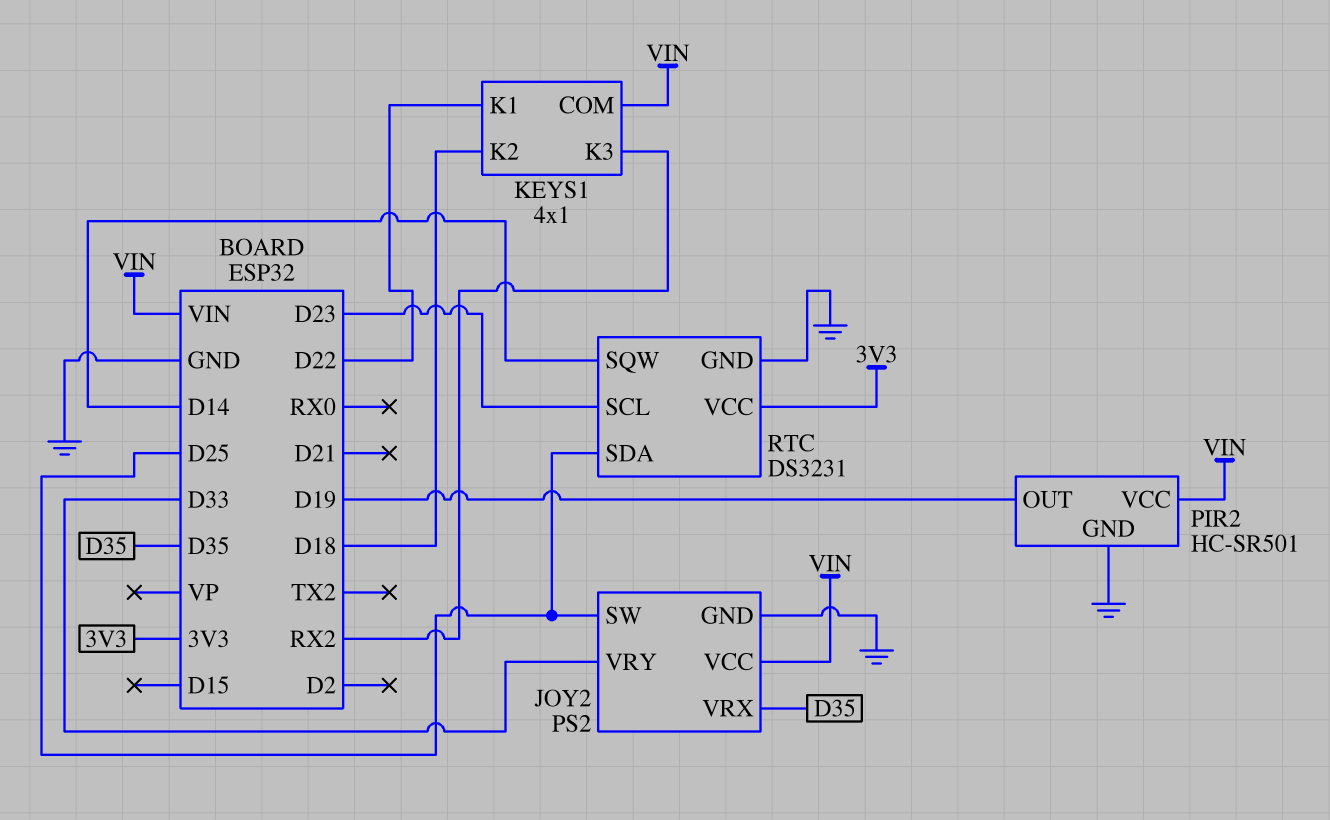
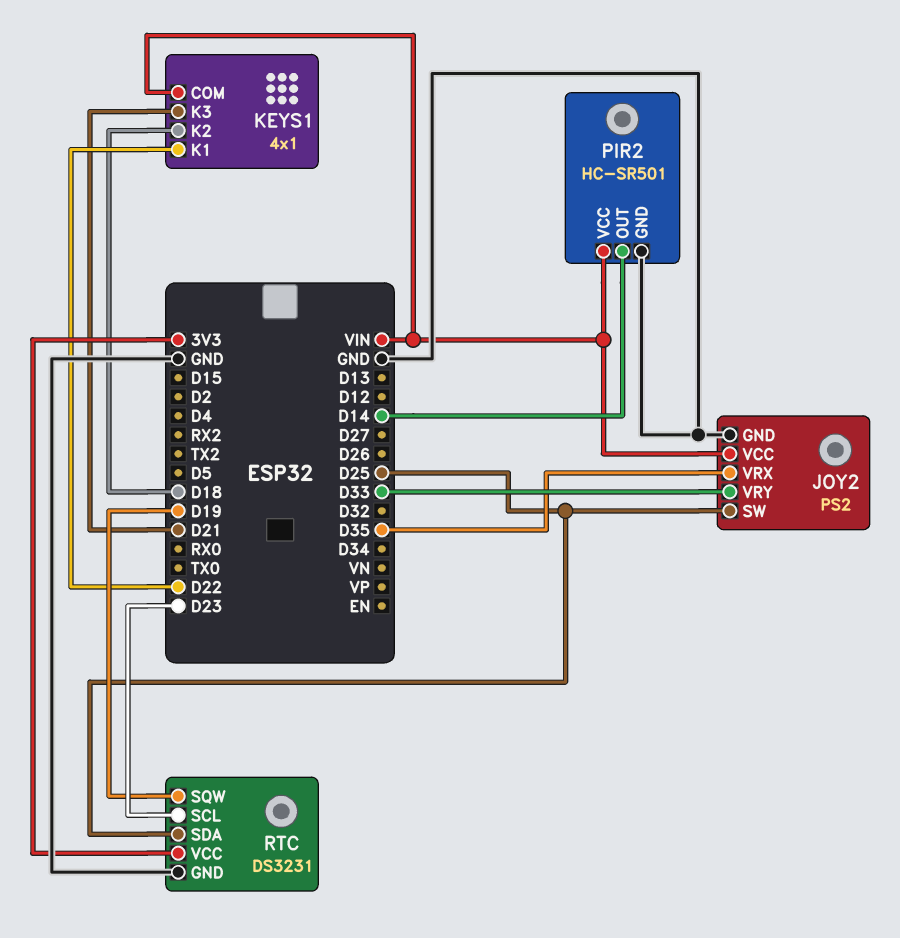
KEYS1 pin K3: RX2 -> D21
PIR2 pin OUT: D19 -> D14
RTC pin SQW: D14 -> D19

